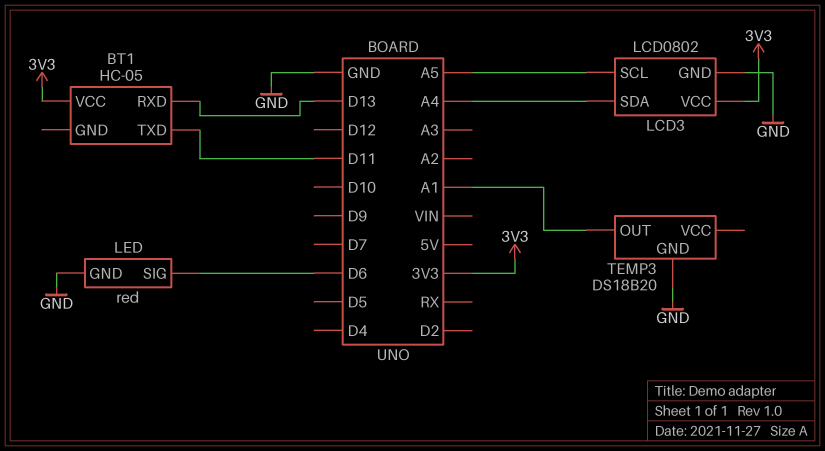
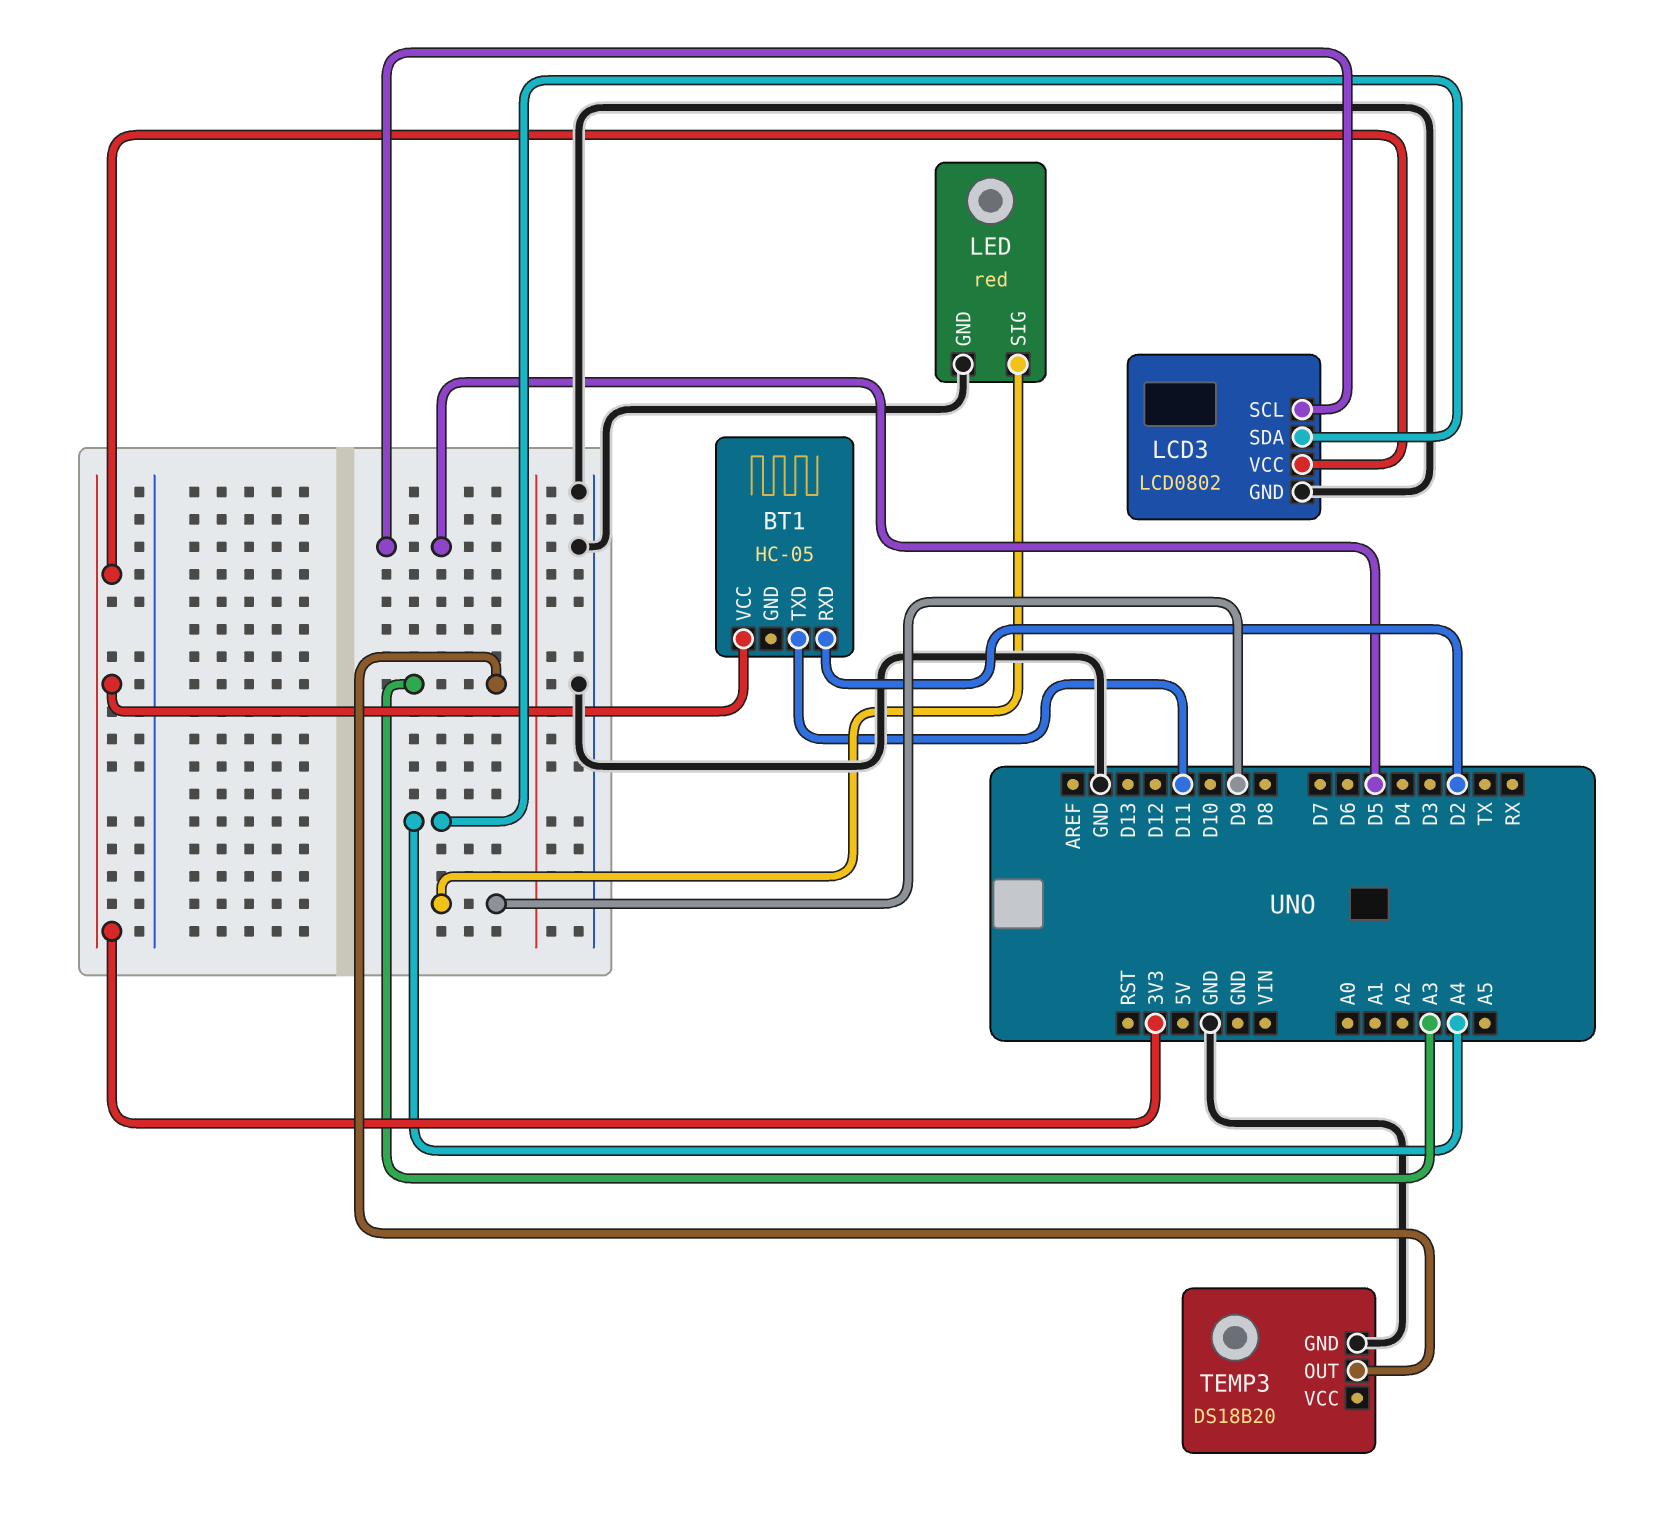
BT1 pin RXD: D13 -> D2
LCD3 pin SCL: A5 -> D5
LED pin SIG: D6 -> D9
TEMP3 pin OUT: A1 -> A3

